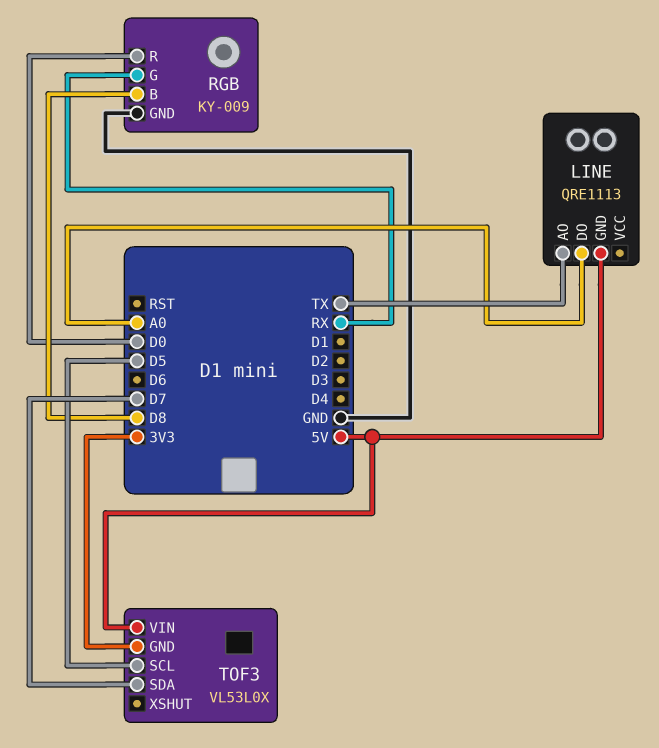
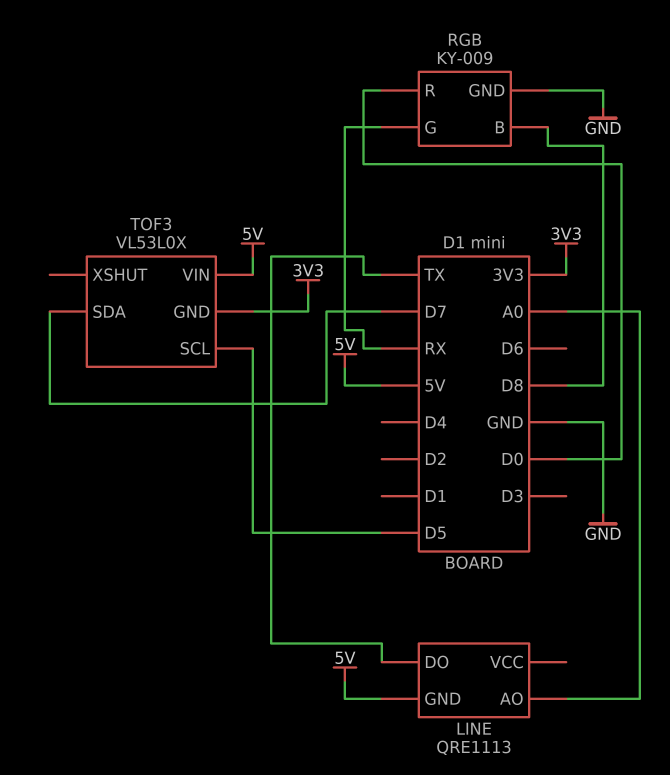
LINE pin AO: TX -> A0
LINE pin DO: A0 -> TX

